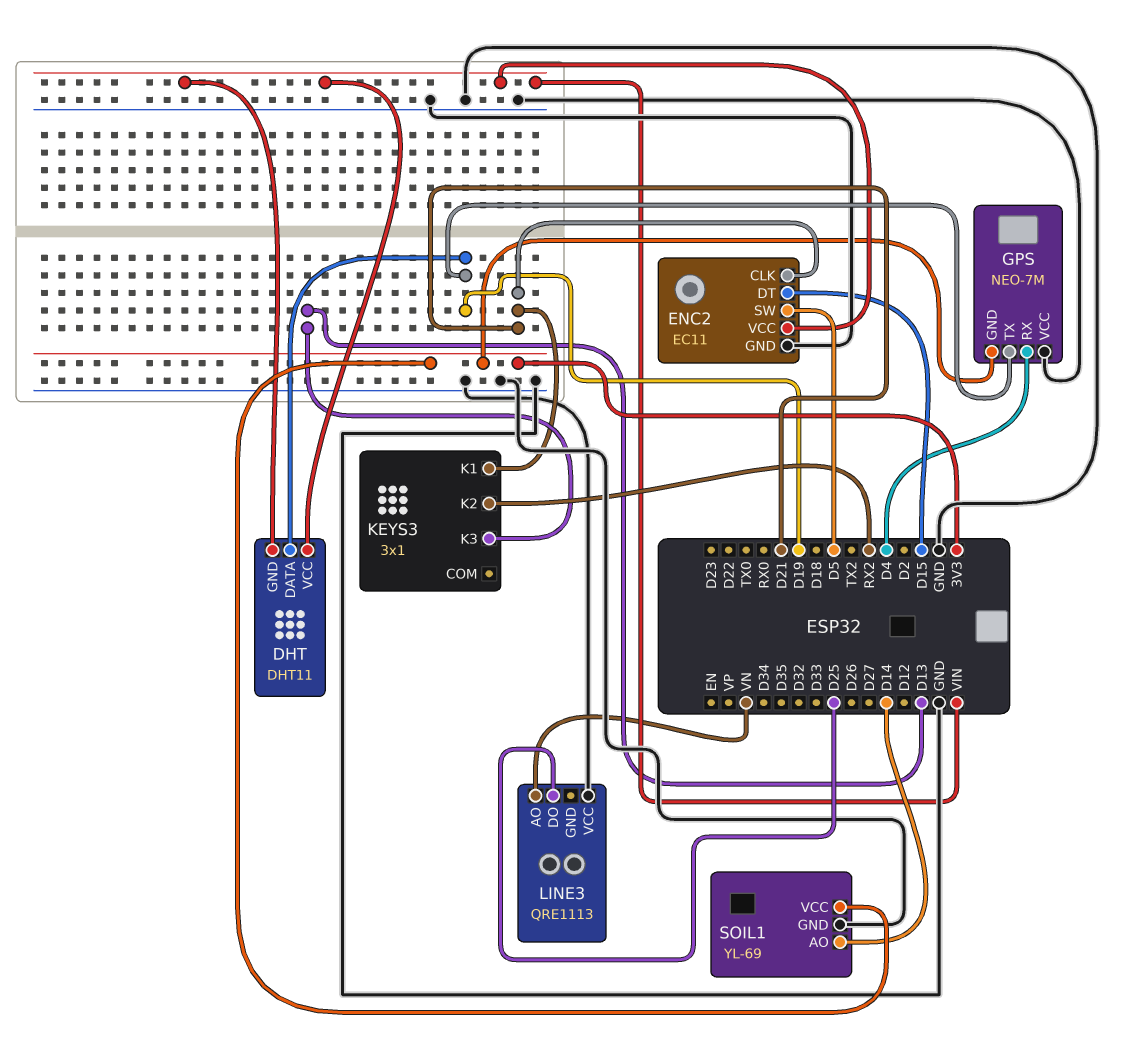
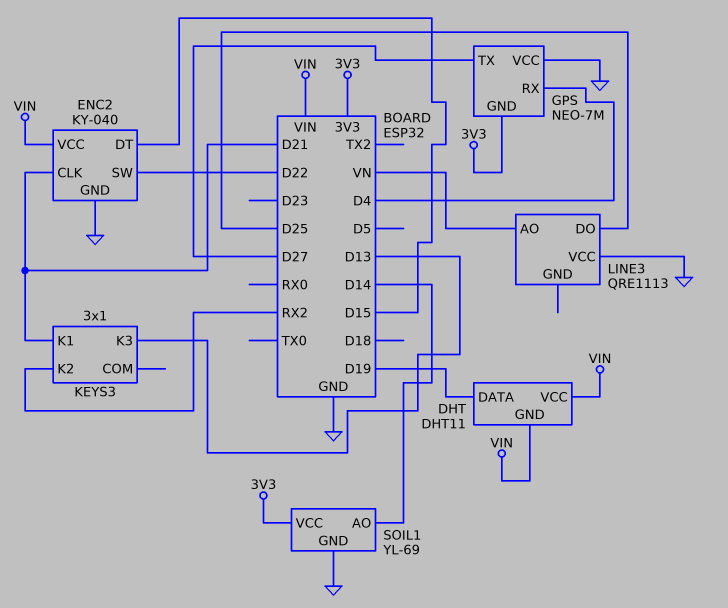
ENC2: EC11 -> KY-040
ENC2 pin SW: D5 -> D22
GPS pin TX: D19 -> D27

